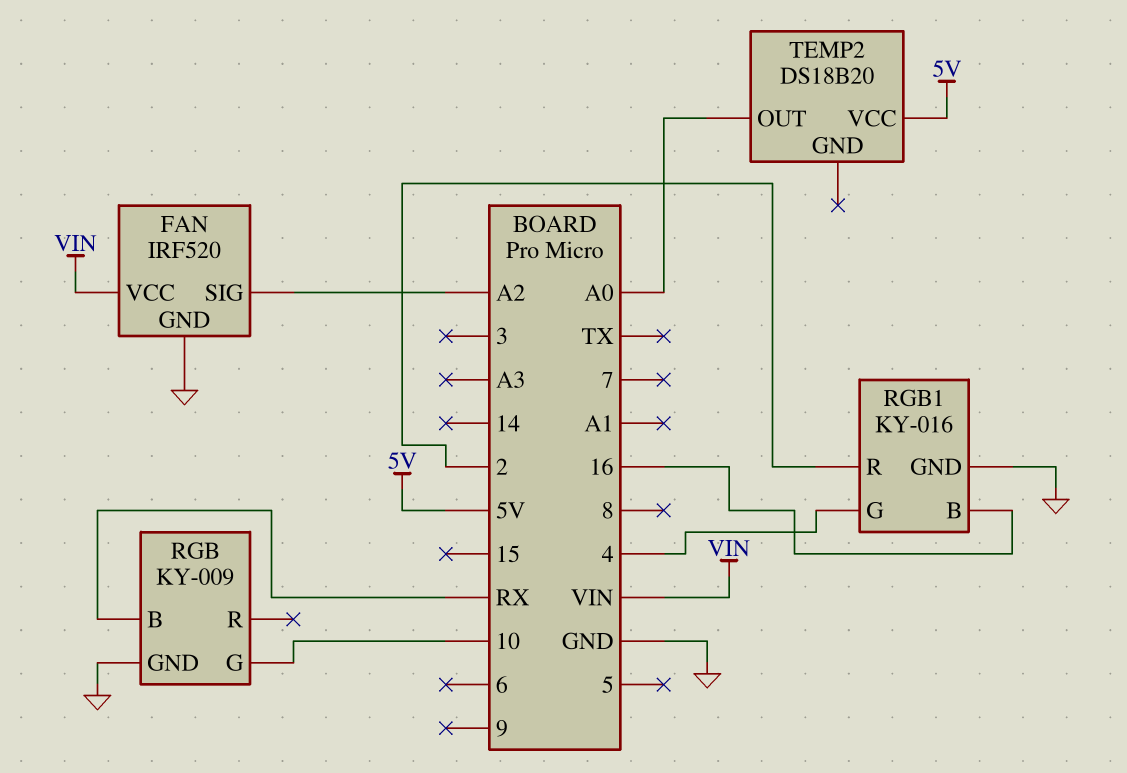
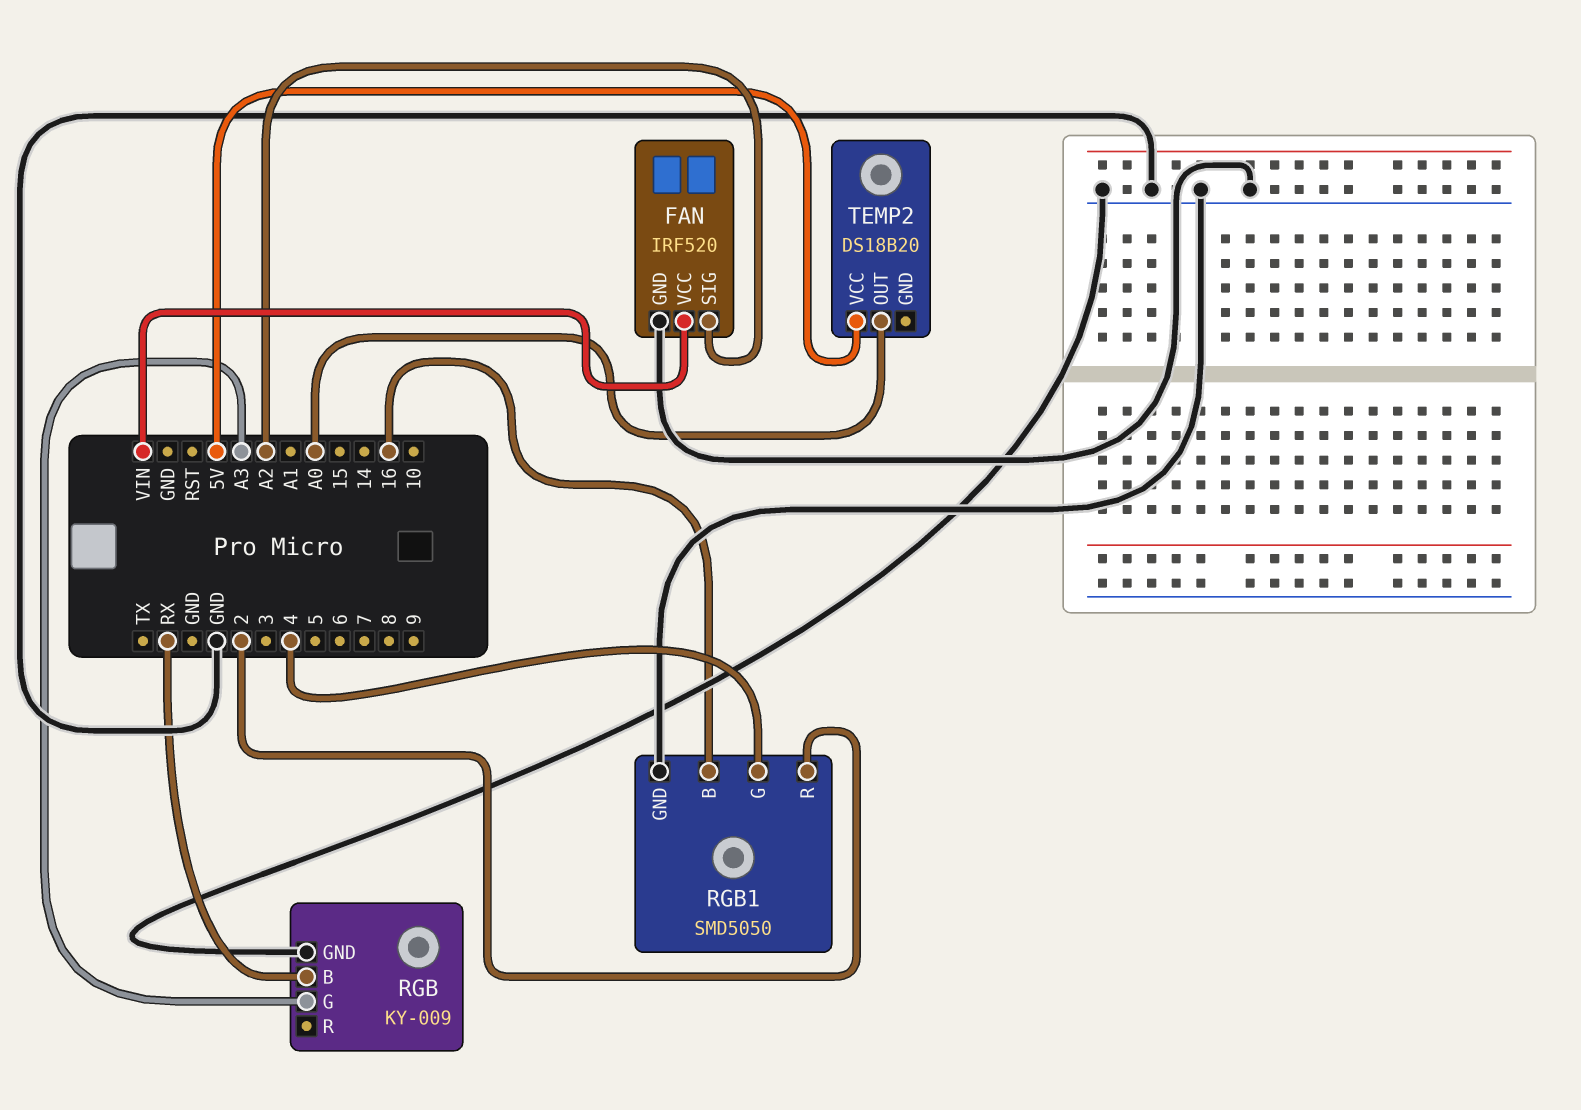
RGB pin G: 10 -> A3
RGB1: KY-016 -> SMD5050

